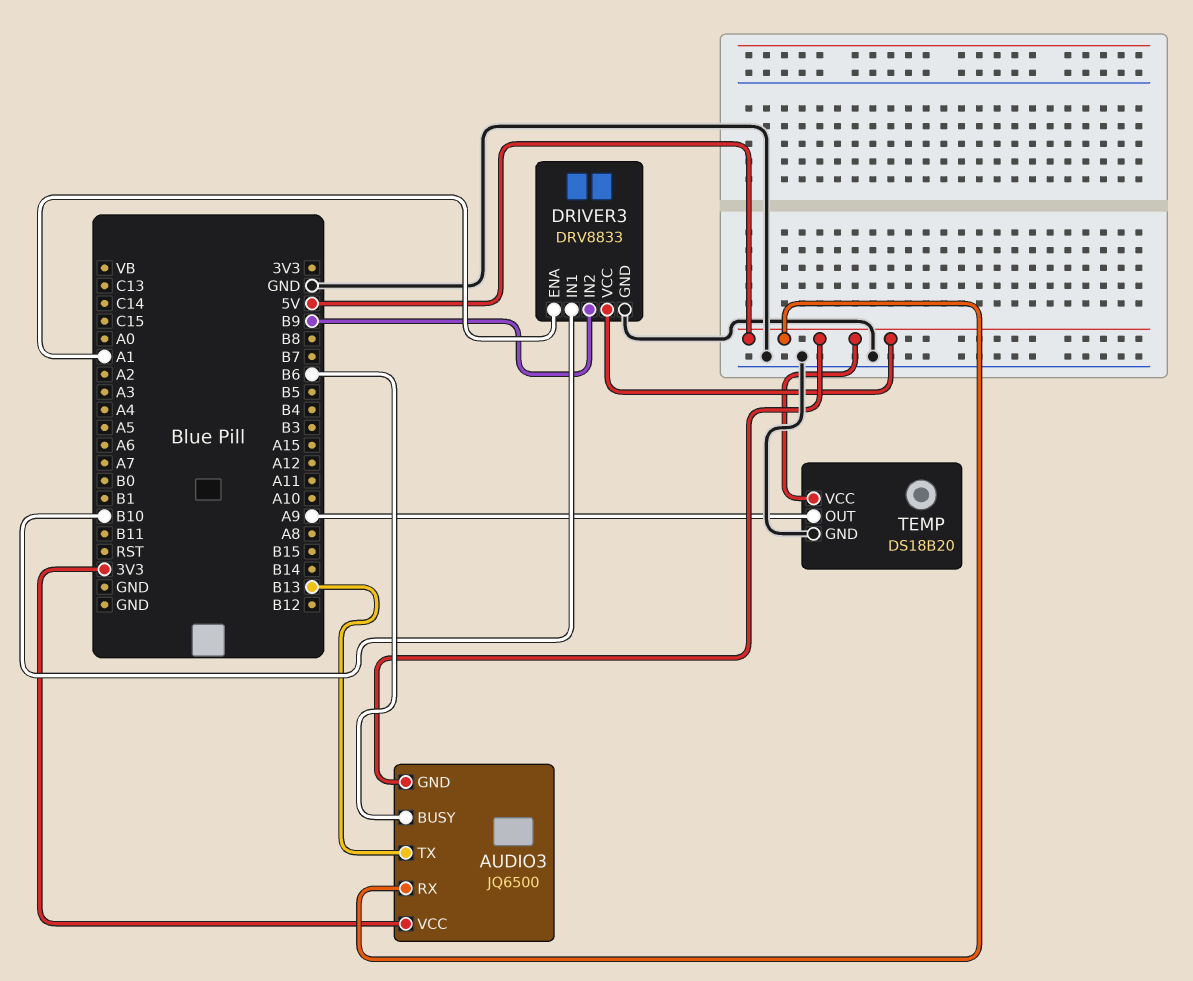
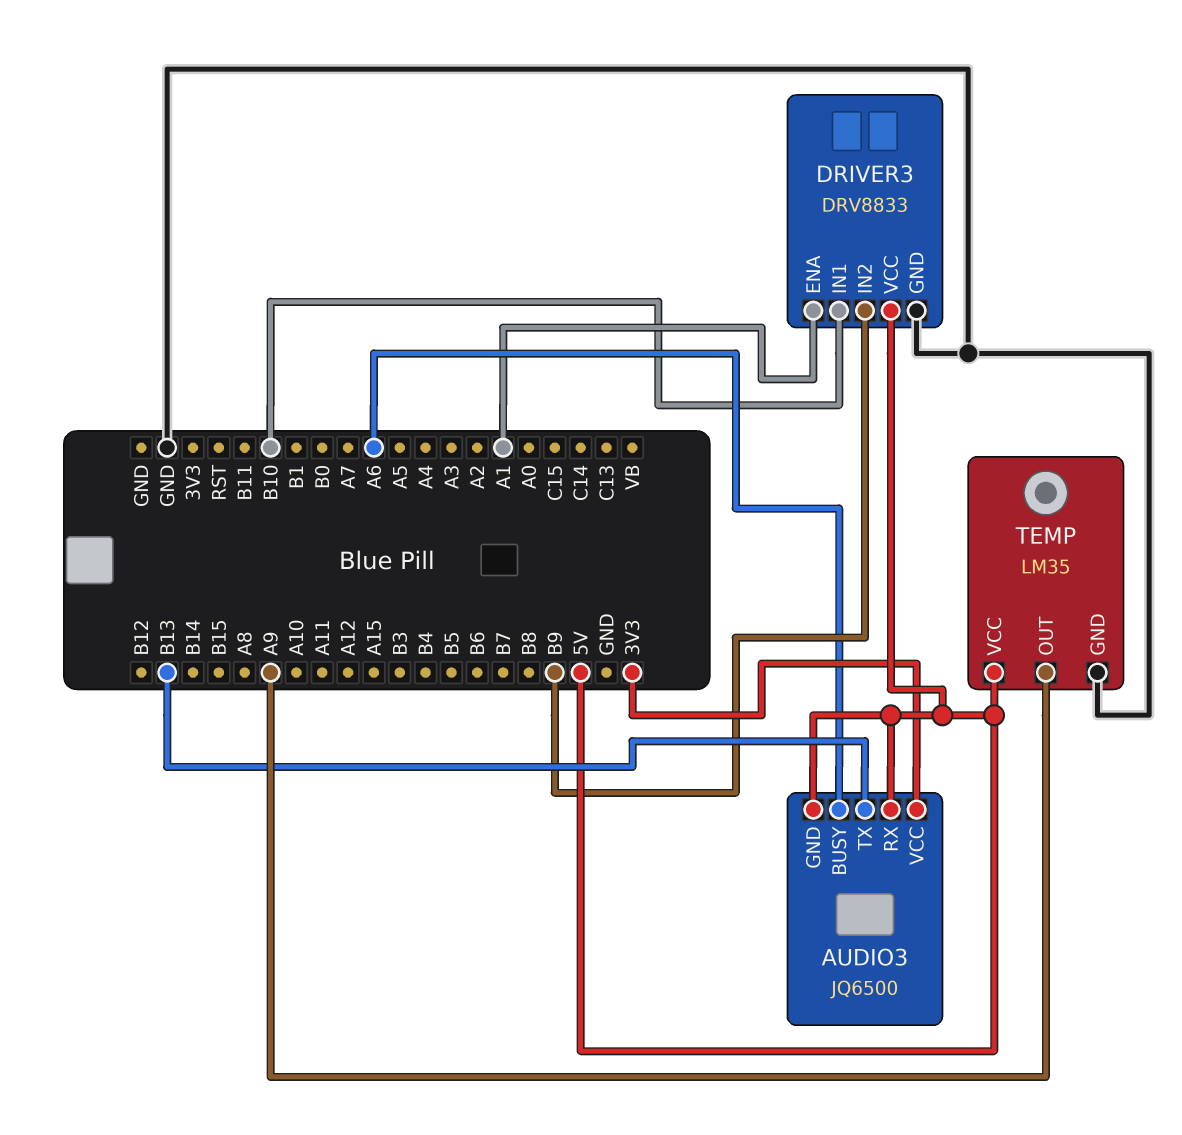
AUDIO3 pin BUSY: B6 -> A6
TEMP: DS18B20 -> LM35

